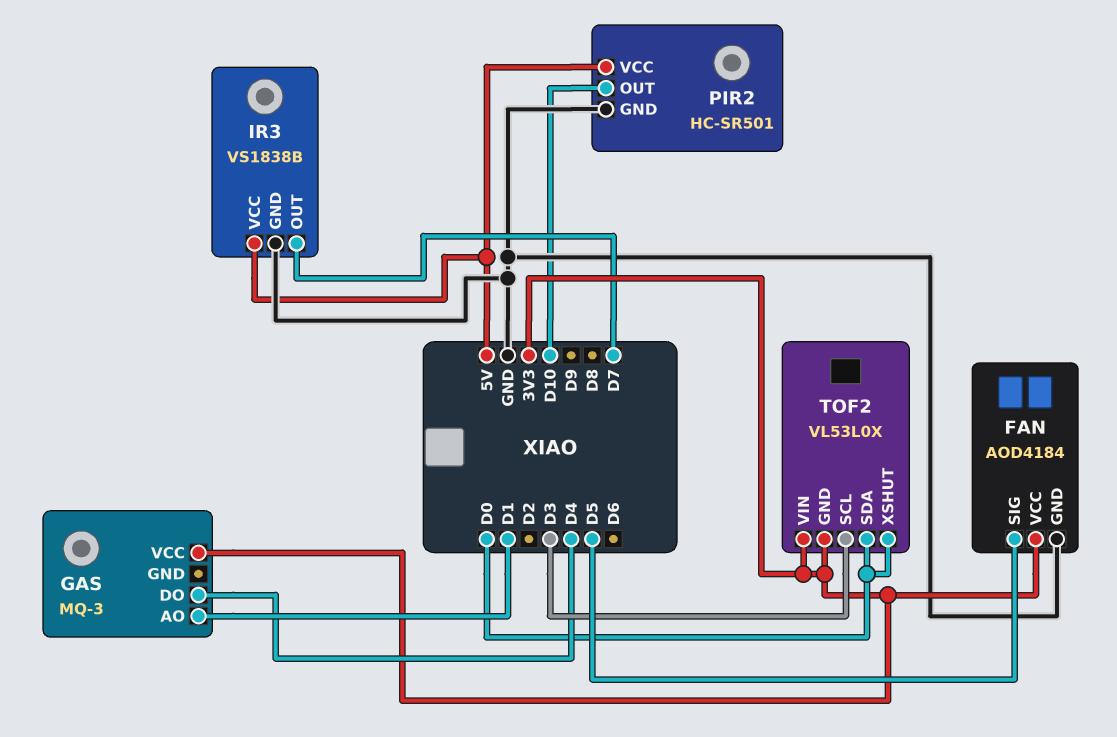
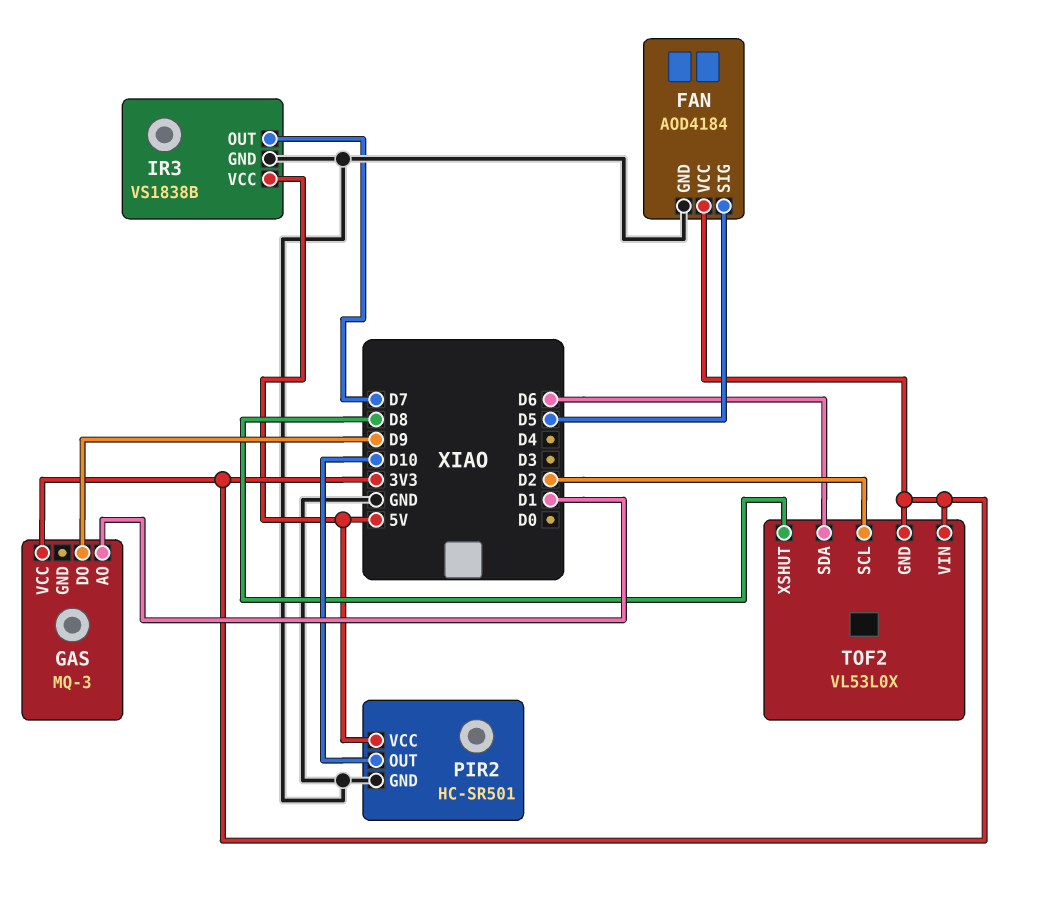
GAS pin DO: D4 -> D9
TOF2 pin SCL: D3 -> D2
TOF2 pin SDA: D0 -> D6
TOF2 pin XSHUT: D0 -> D8

